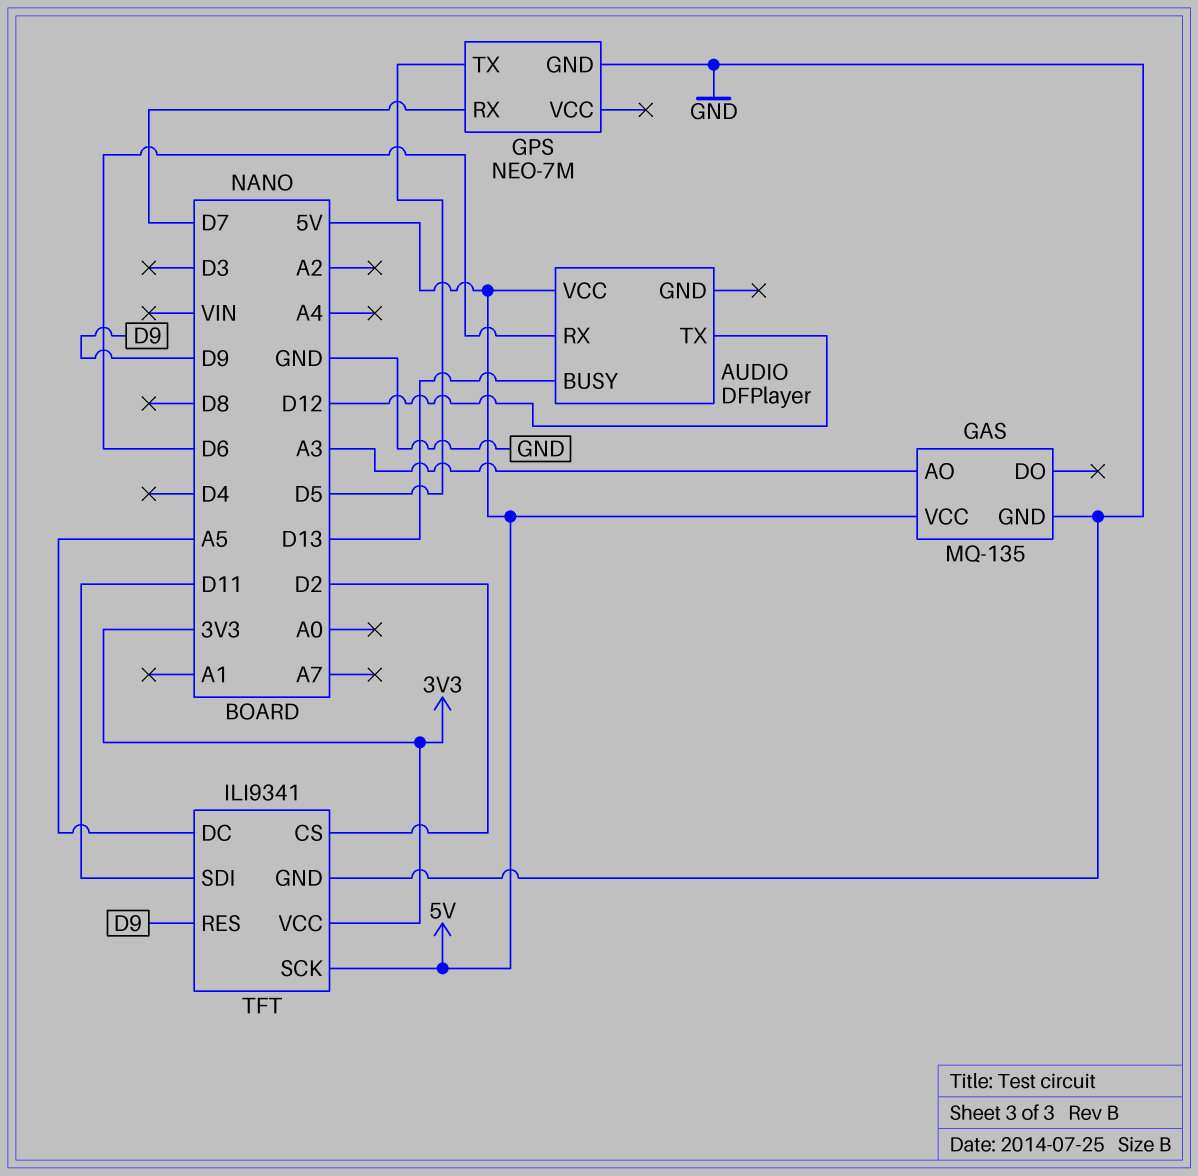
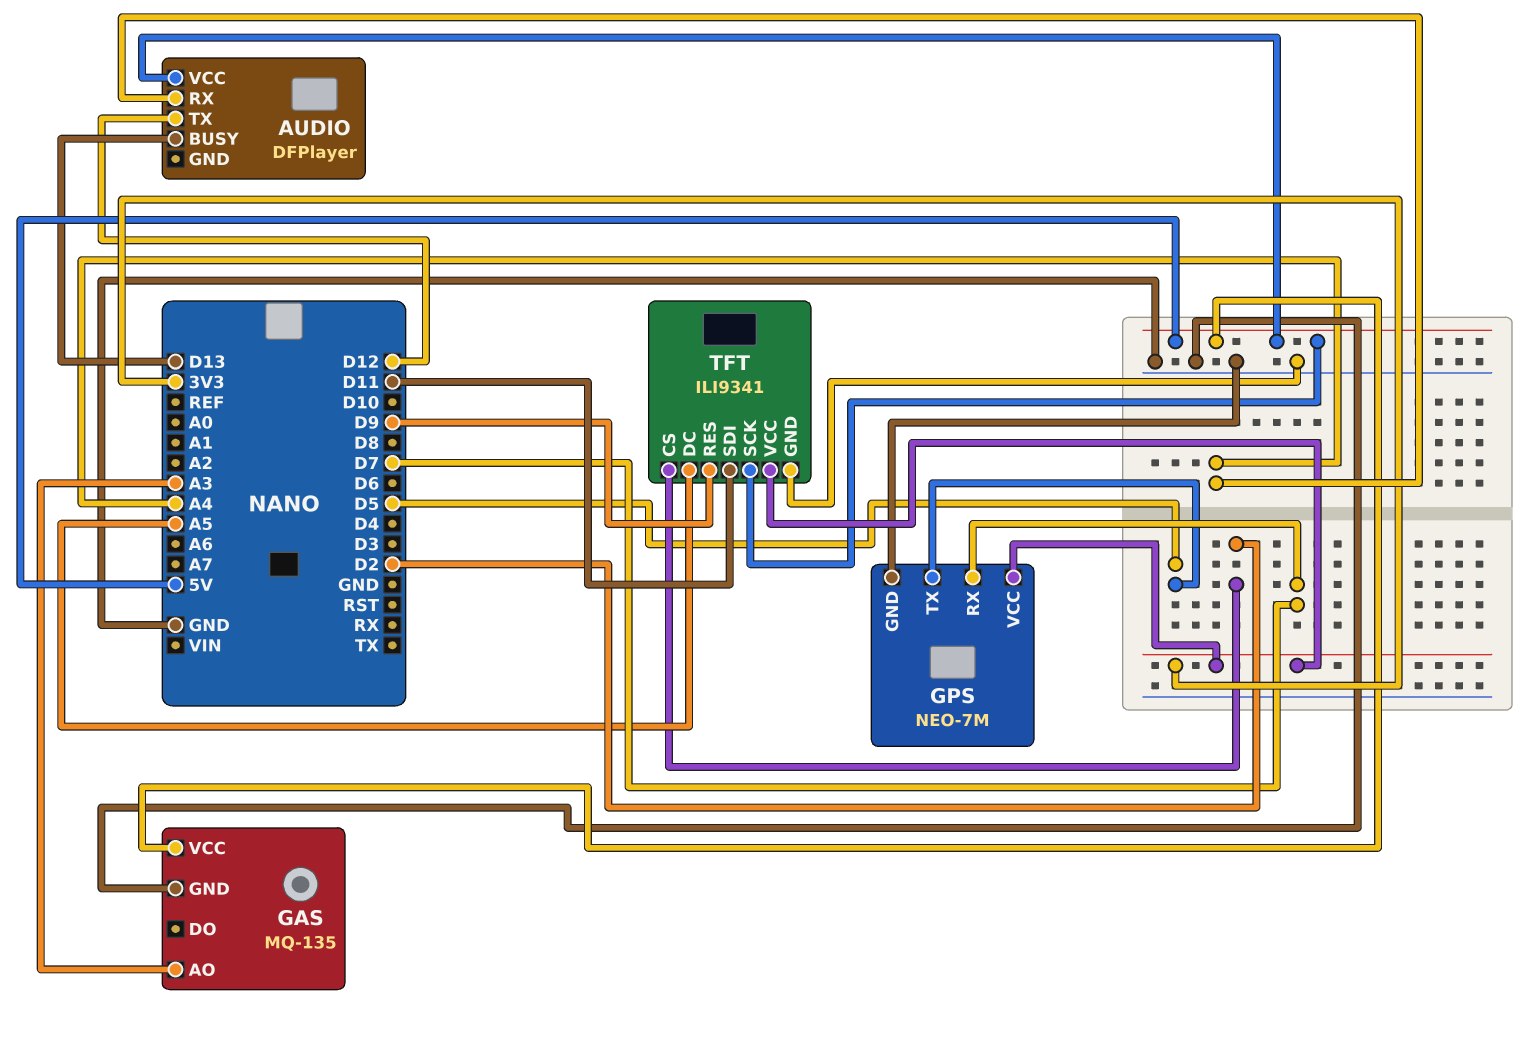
AUDIO pin RX: D6 -> A4
GPS pin VCC: none -> 3V3

